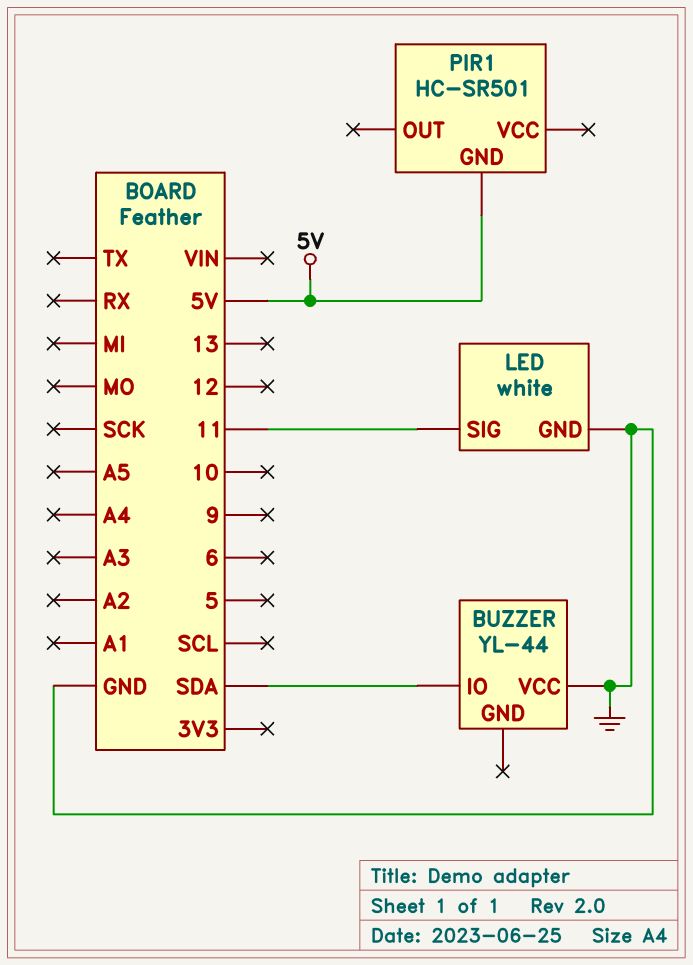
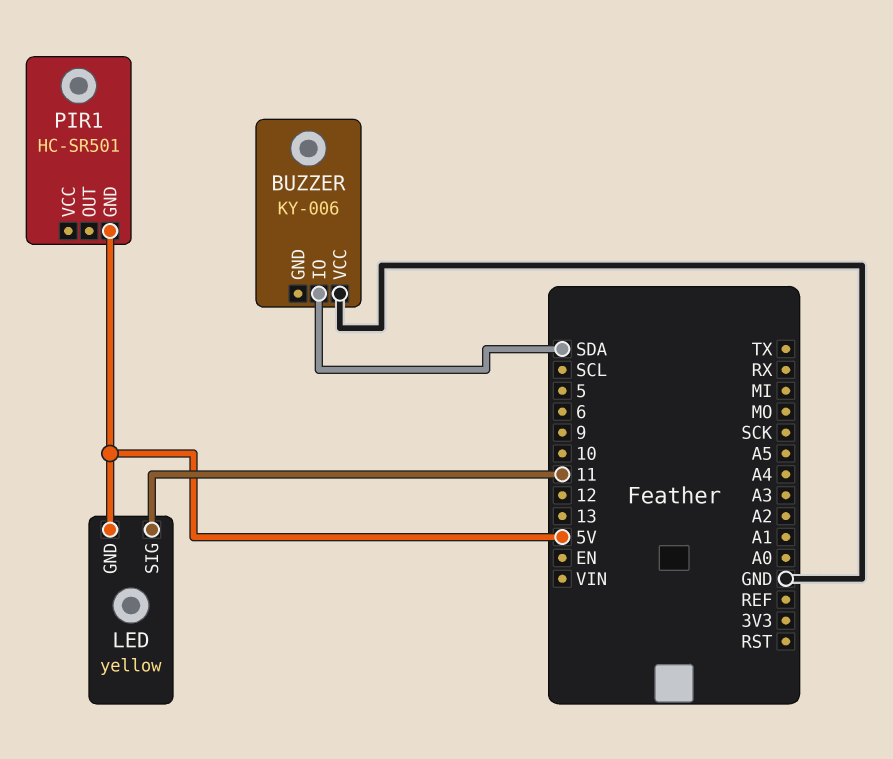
BUZZER: YL-44 -> KY-006
LED: white -> yellow
LED pin GND: GND -> 5V

